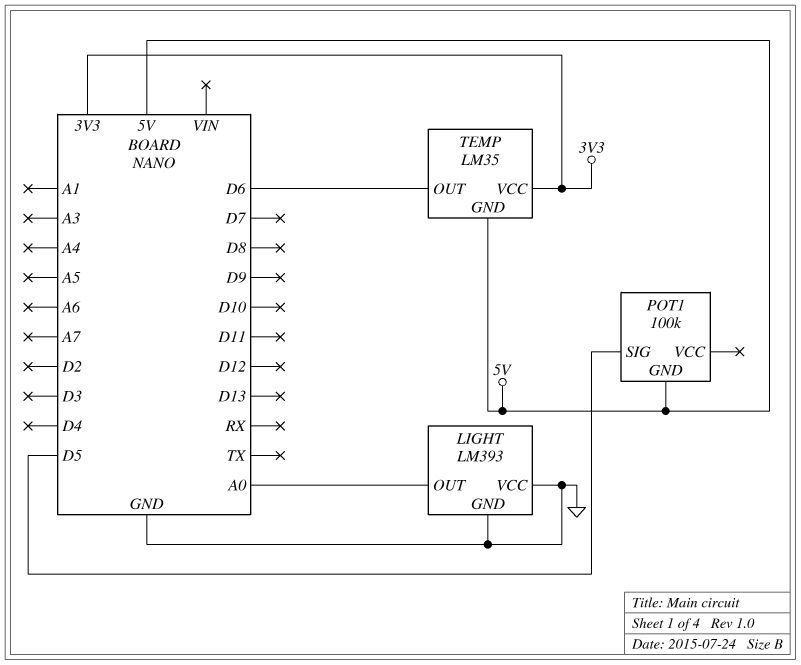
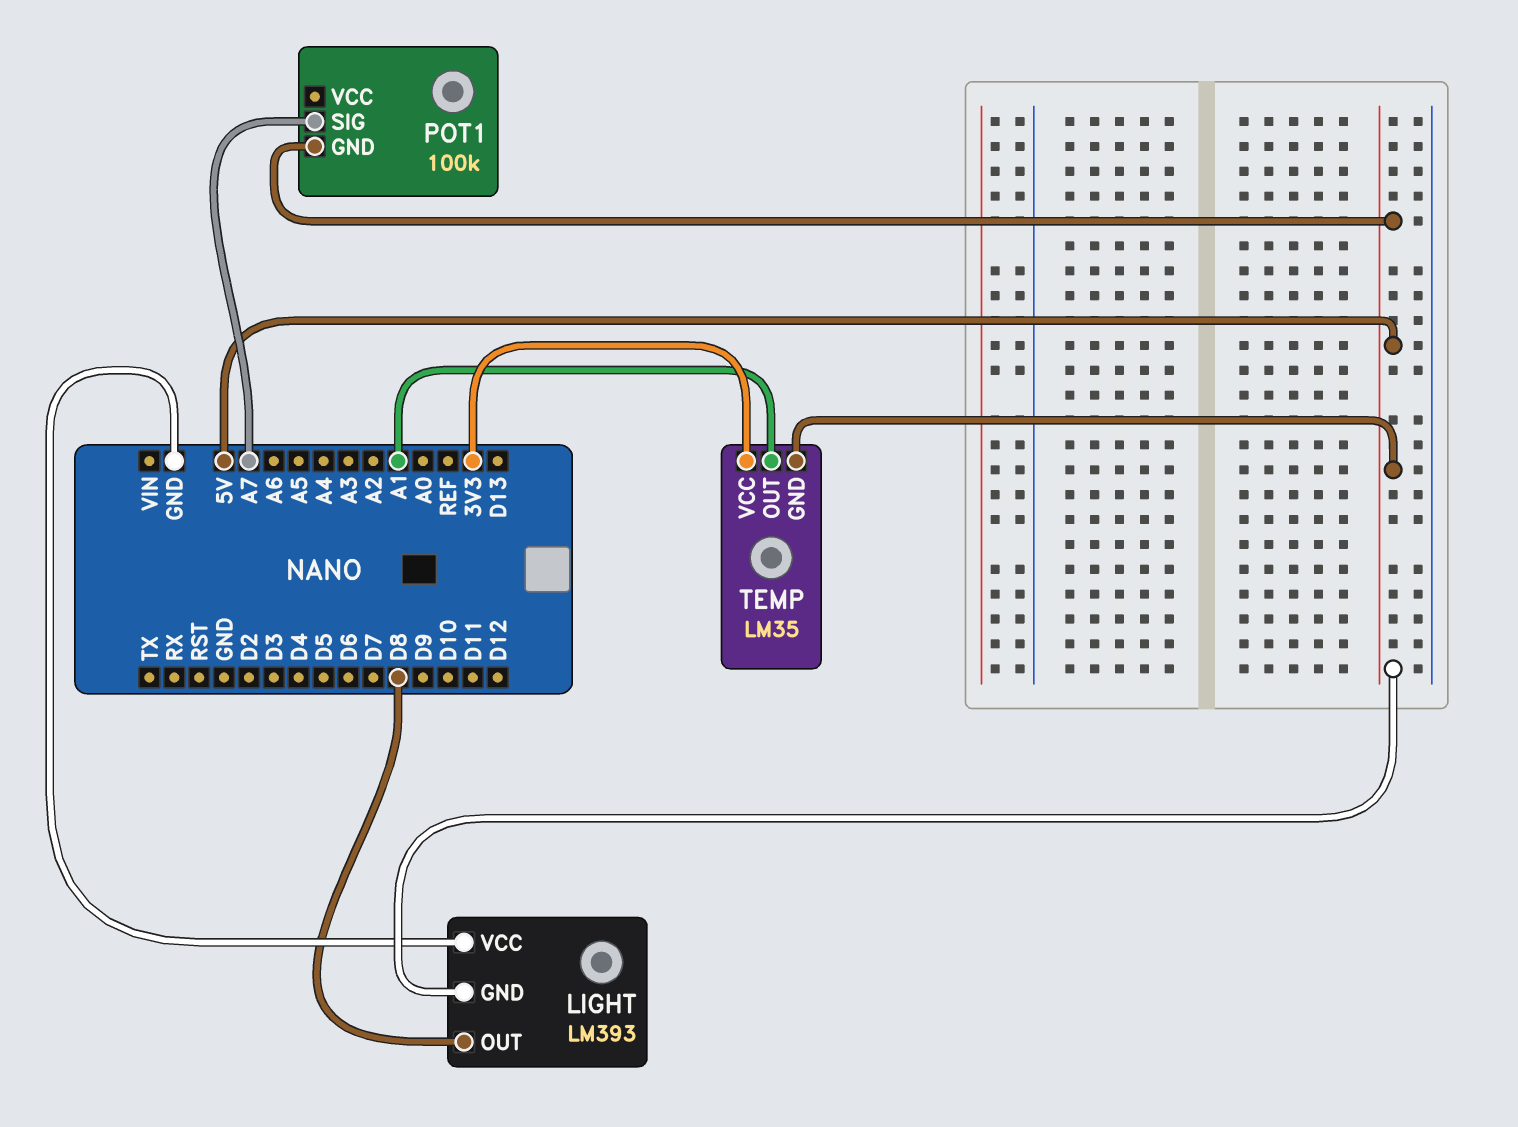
LIGHT pin GND: GND -> 5V
LIGHT pin OUT: A0 -> D8
POT1 pin SIG: D5 -> A7
TEMP pin OUT: D6 -> A1

